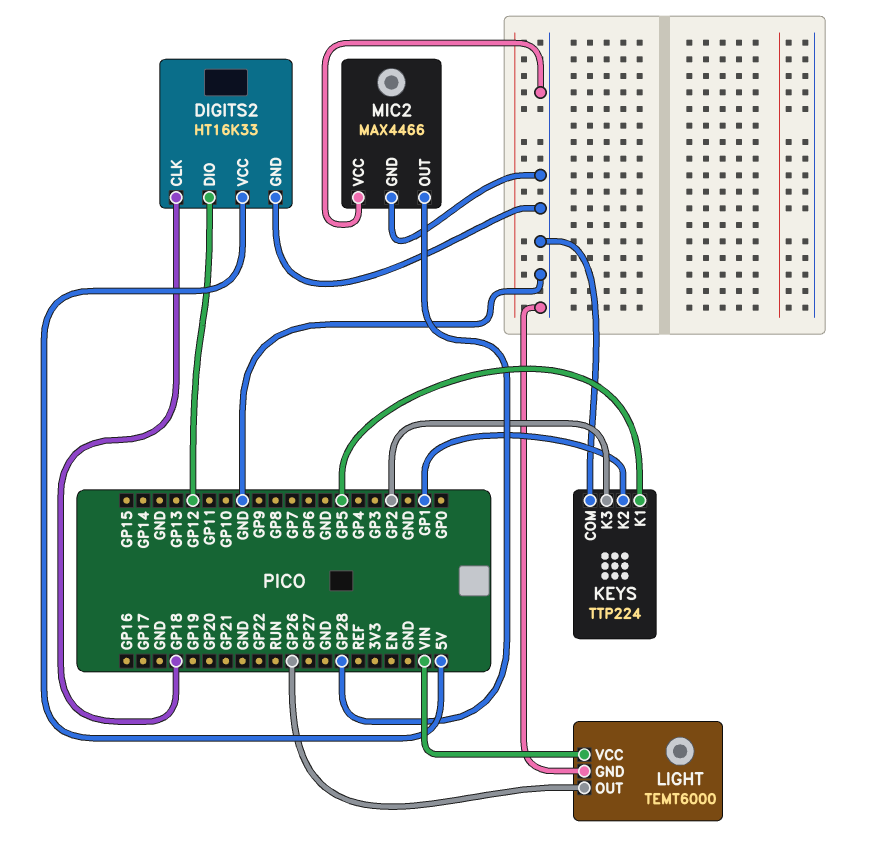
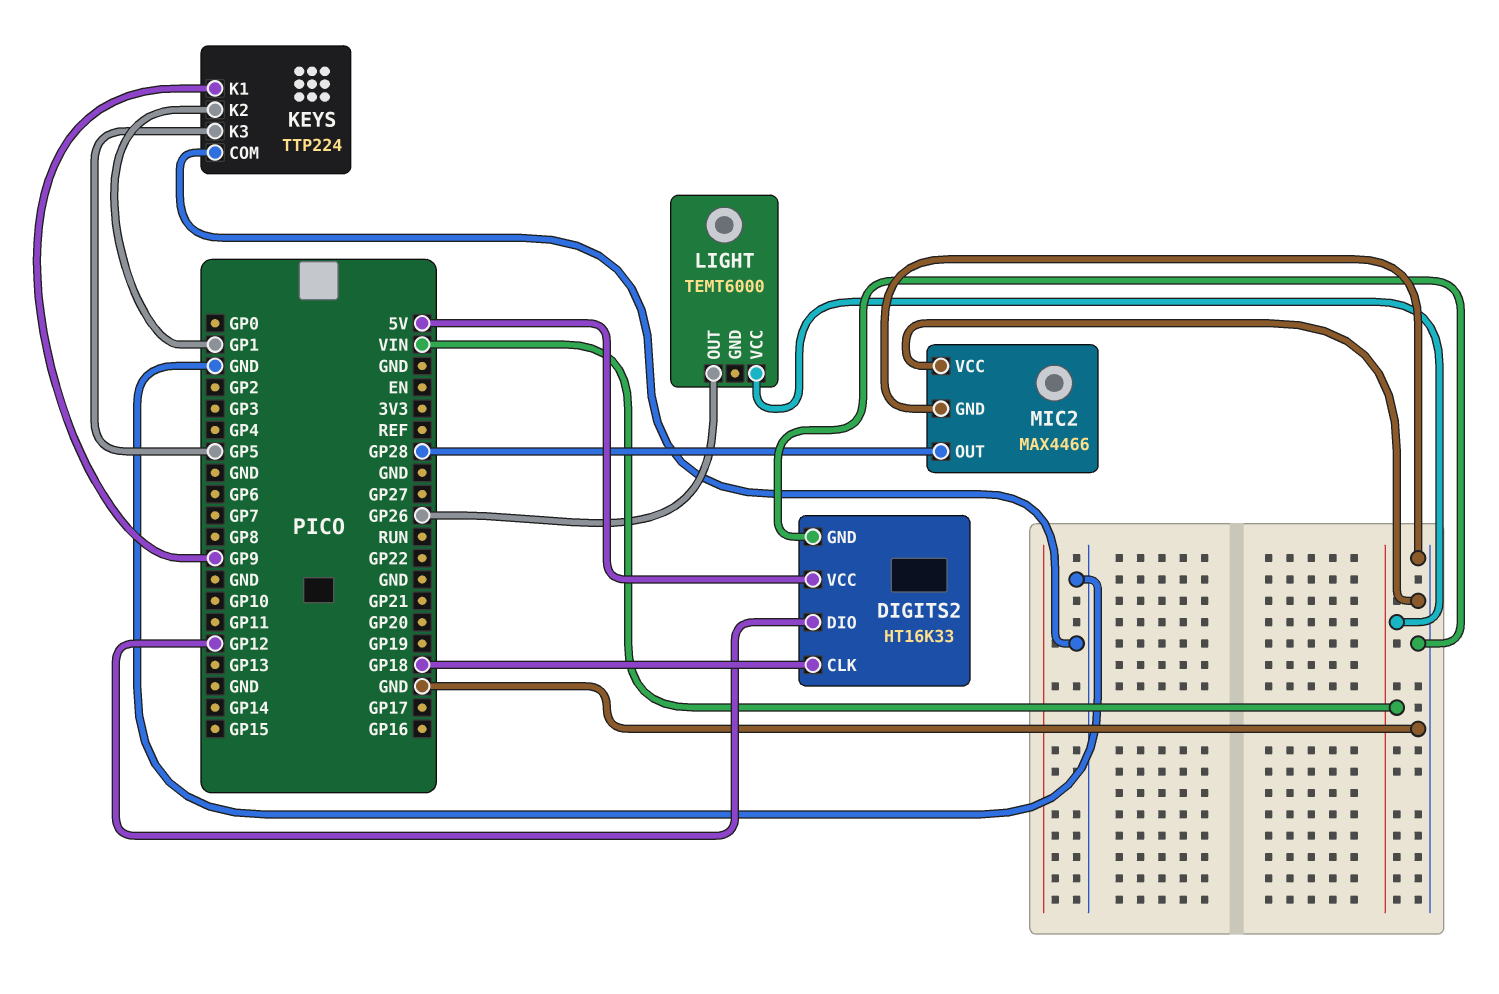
KEYS pin K1: GP5 -> GP9
KEYS pin K3: GP2 -> GP5
LIGHT pin GND: GND -> none

